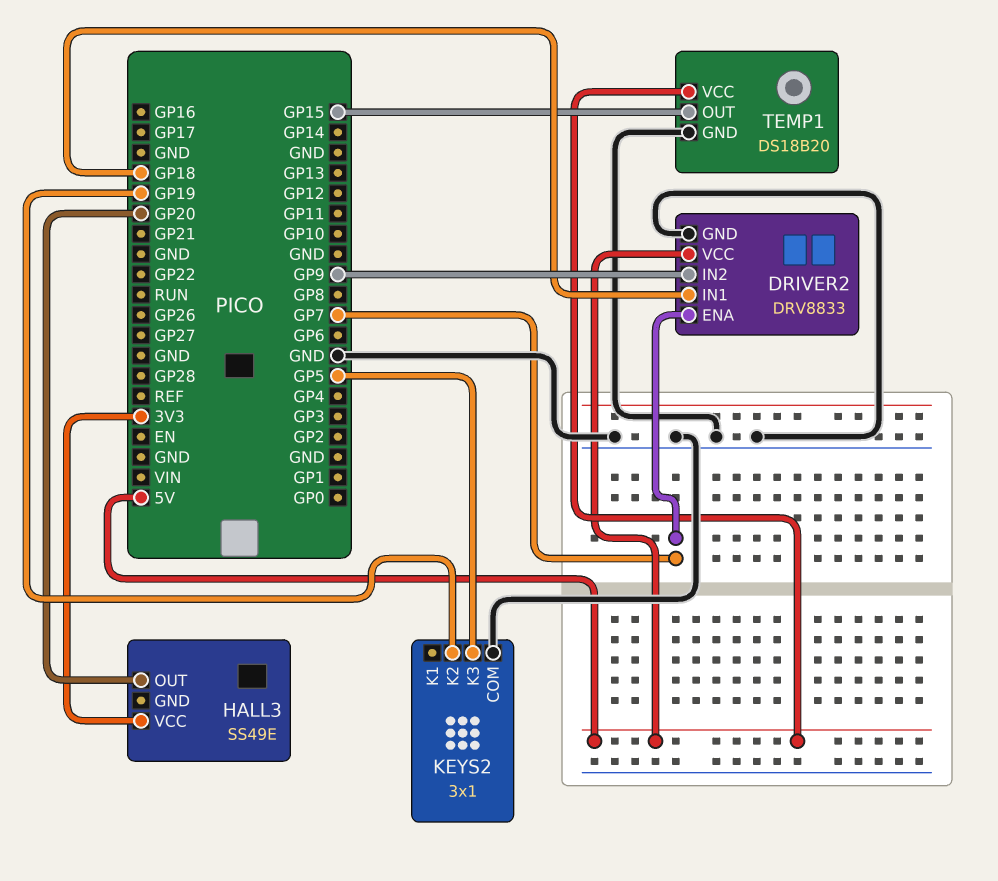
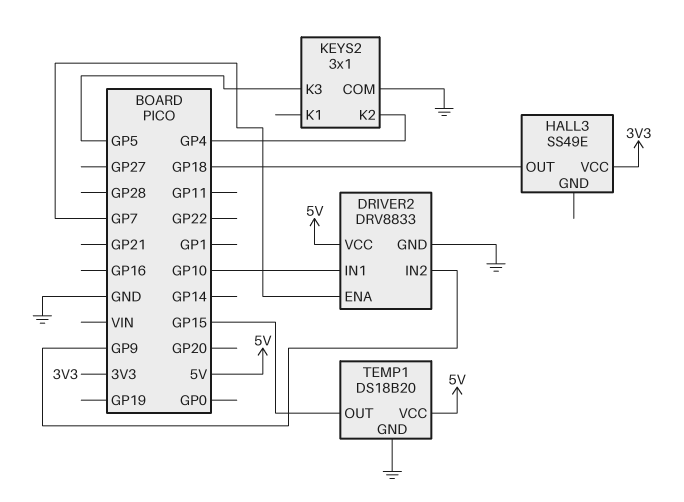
DRIVER2 pin IN1: GP18 -> GP10
HALL3 pin OUT: GP20 -> GP18
KEYS2 pin K2: GP19 -> GP4

